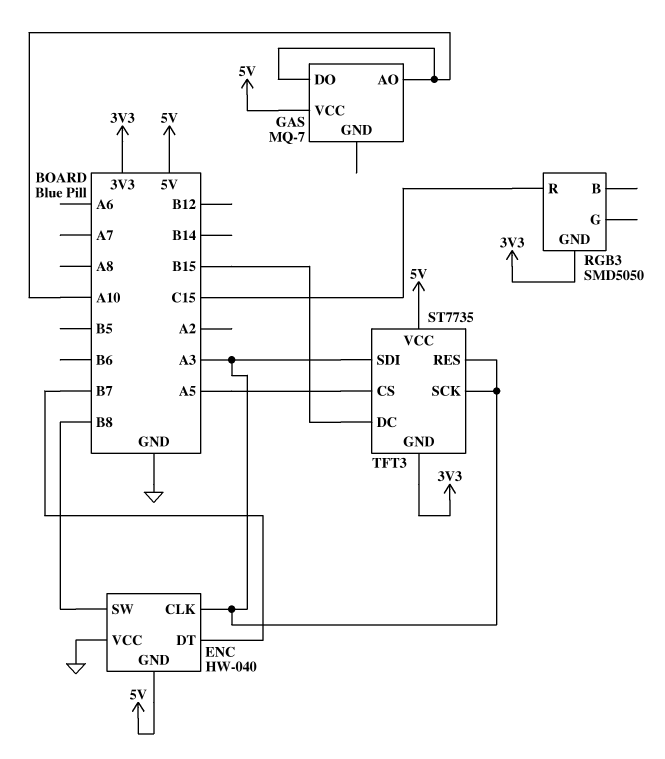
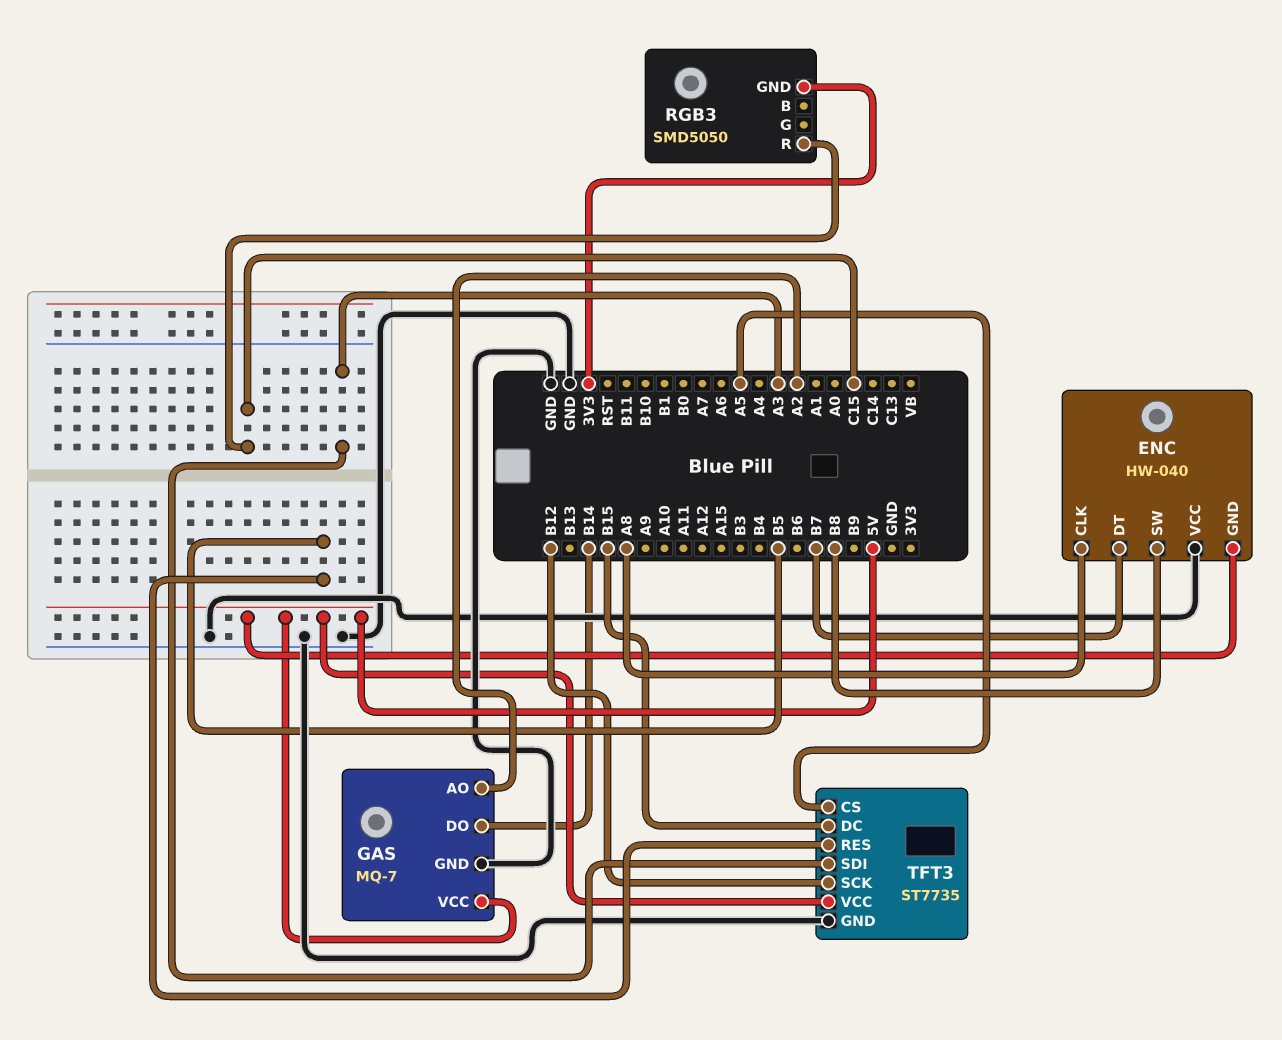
ENC pin CLK: A3 -> A8
GAS pin AO: A10 -> A2
GAS pin DO: A10 -> B14
GAS pin GND: none -> GND
TFT3 pin GND: 3V3 -> GND
TFT3 pin RES: A3 -> B5
TFT3 pin SCK: A3 -> B12

